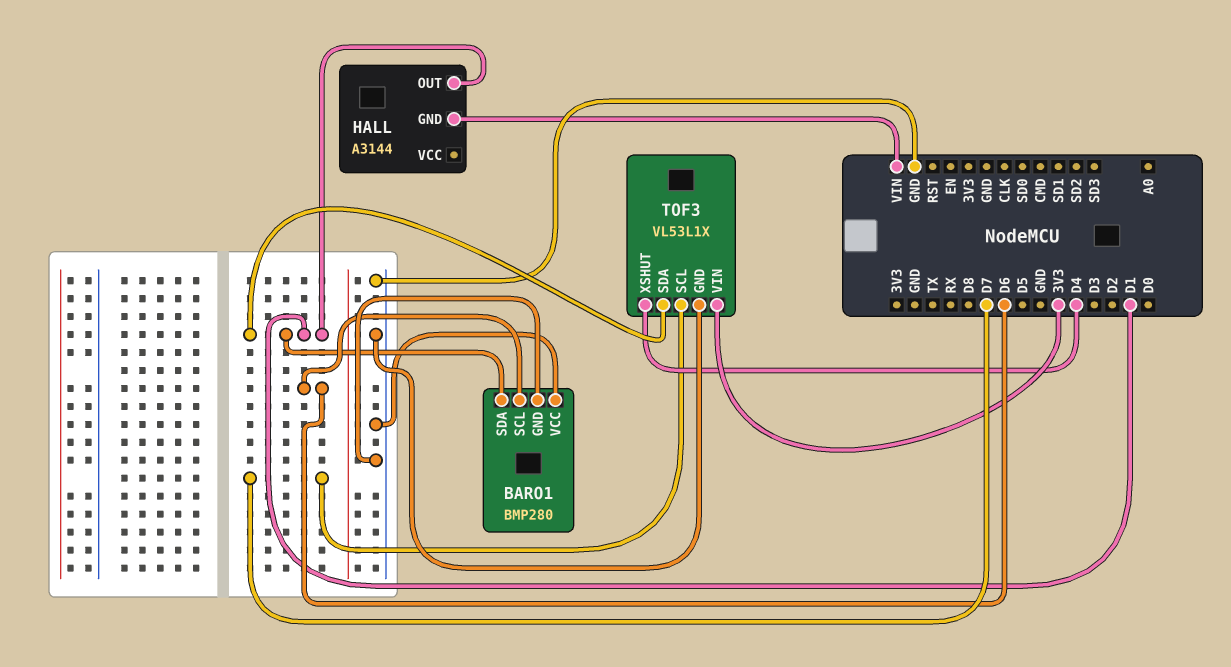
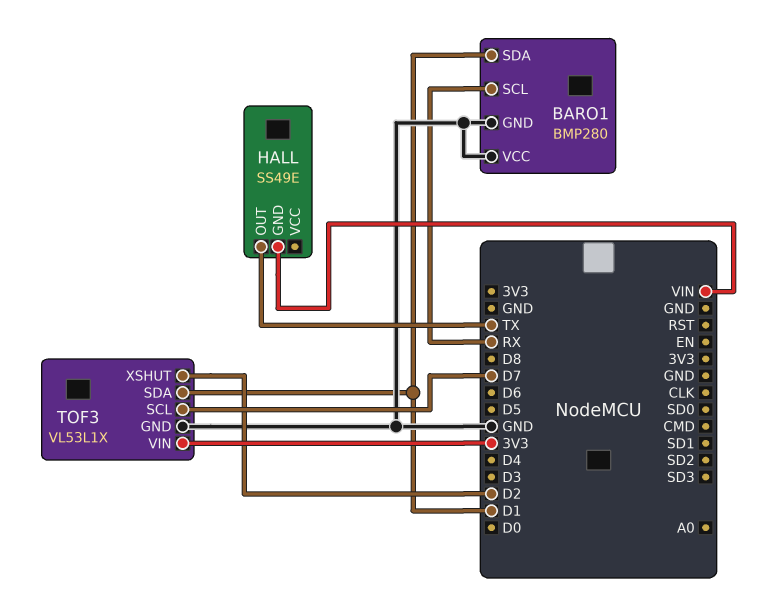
BARO1 pin SCL: D6 -> RX
HALL: A3144 -> SS49E
HALL pin OUT: D1 -> TX
TOF3 pin XSHUT: D4 -> D2

